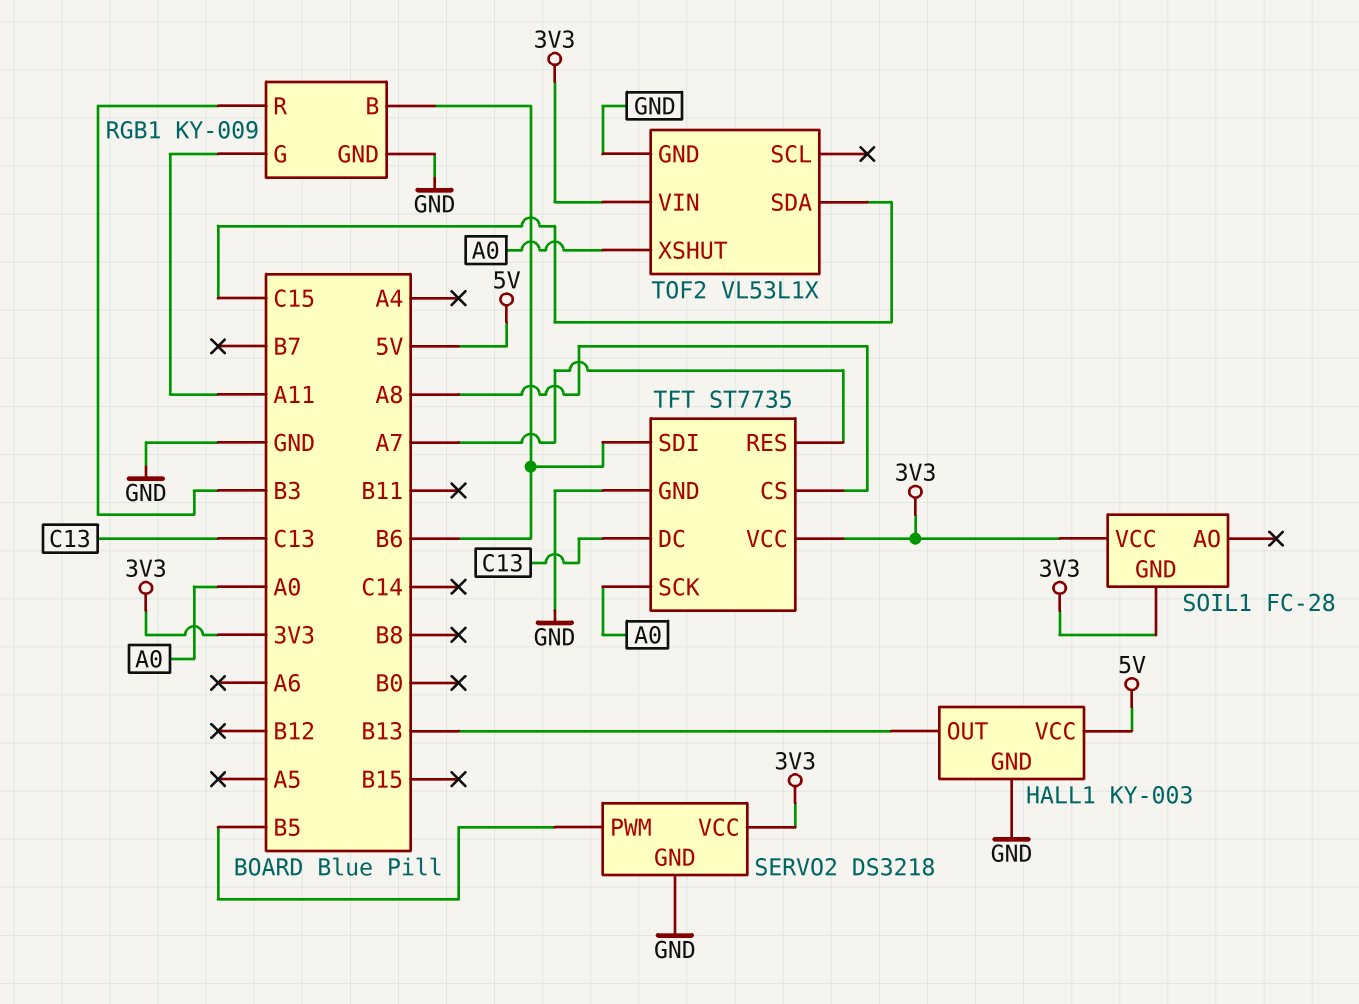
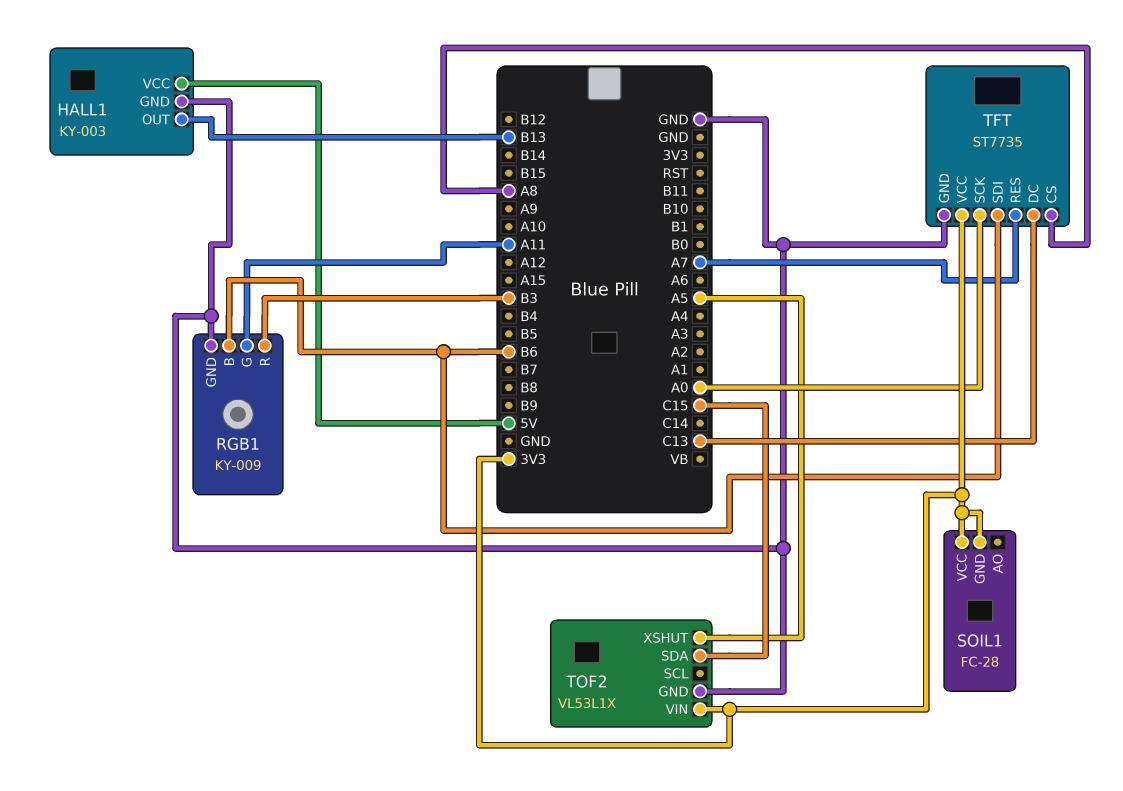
SERVO2: DS3218 -> none
SERVO2 pin GND: GND -> none
SERVO2 pin PWM: B5 -> none
SERVO2 pin VCC: 3V3 -> none
TOF2 pin XSHUT: A0 -> A5

